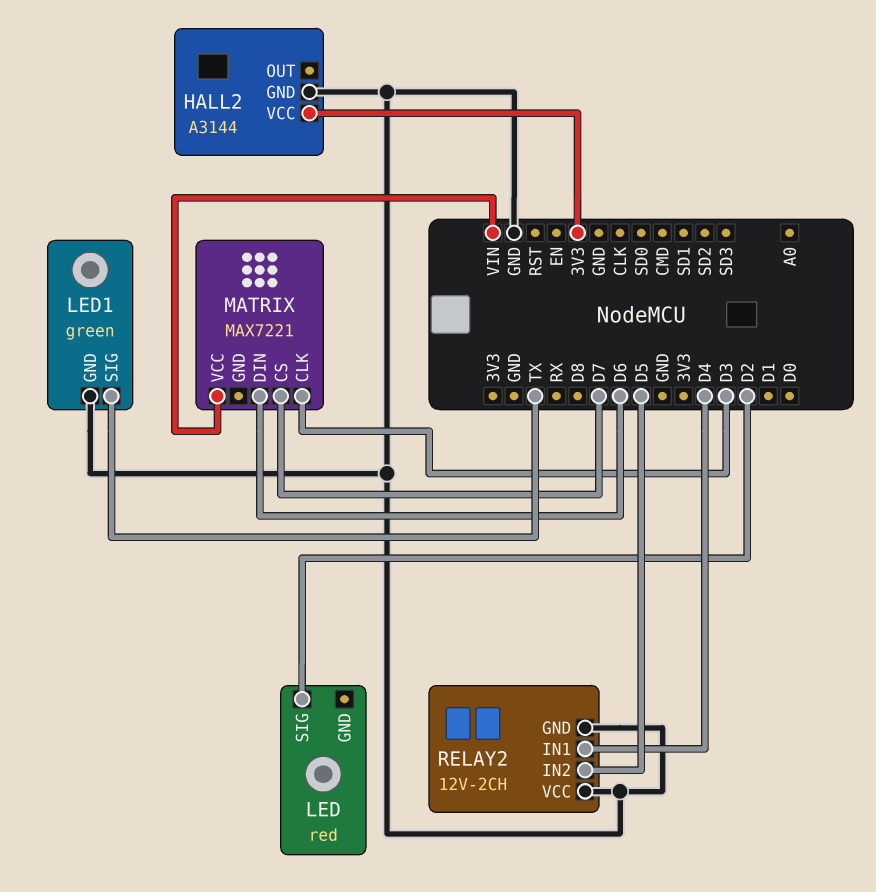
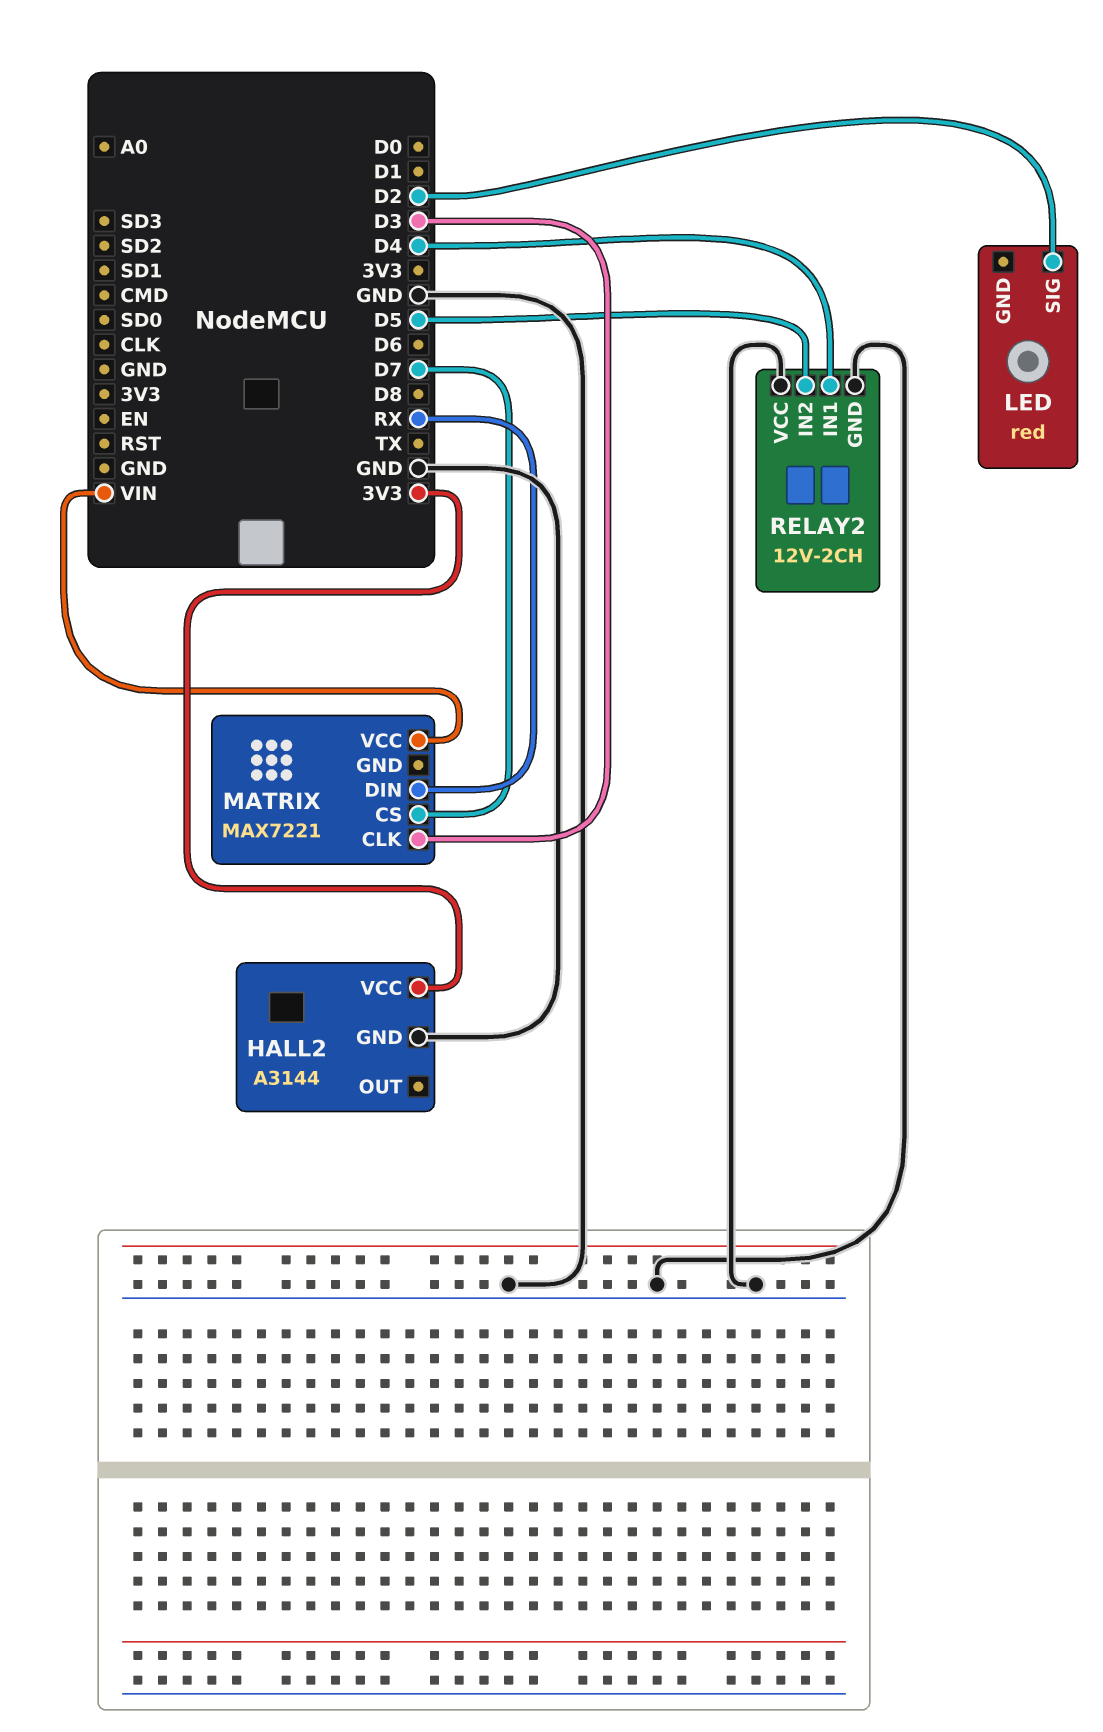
LED1: green -> none
LED1 pin GND: GND -> none
LED1 pin SIG: TX -> none
MATRIX pin DIN: D6 -> RX

